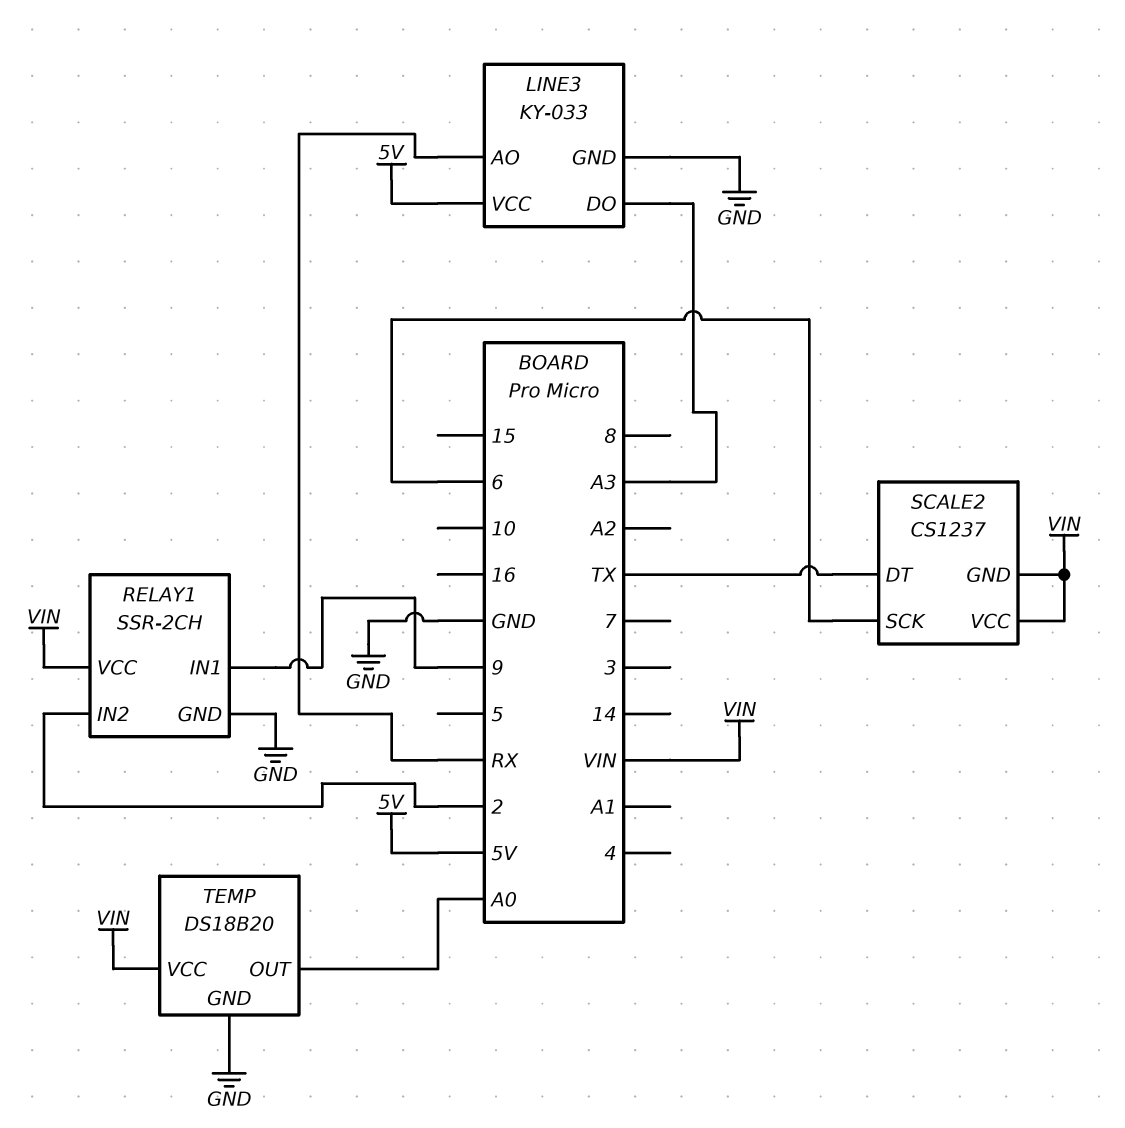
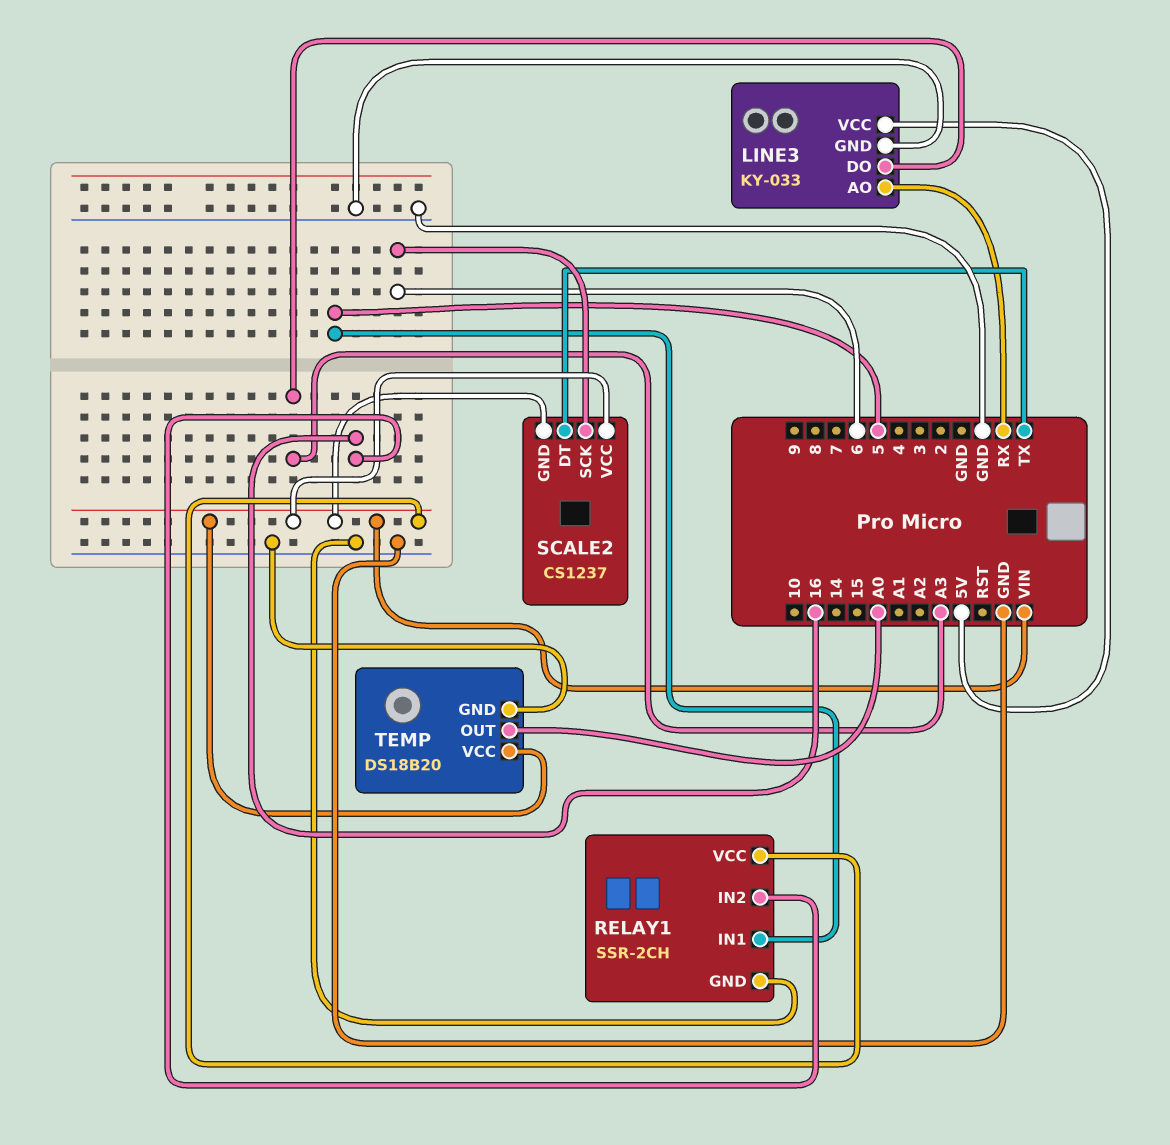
RELAY1 pin IN1: 9 -> 5
RELAY1 pin IN2: 2 -> 16

